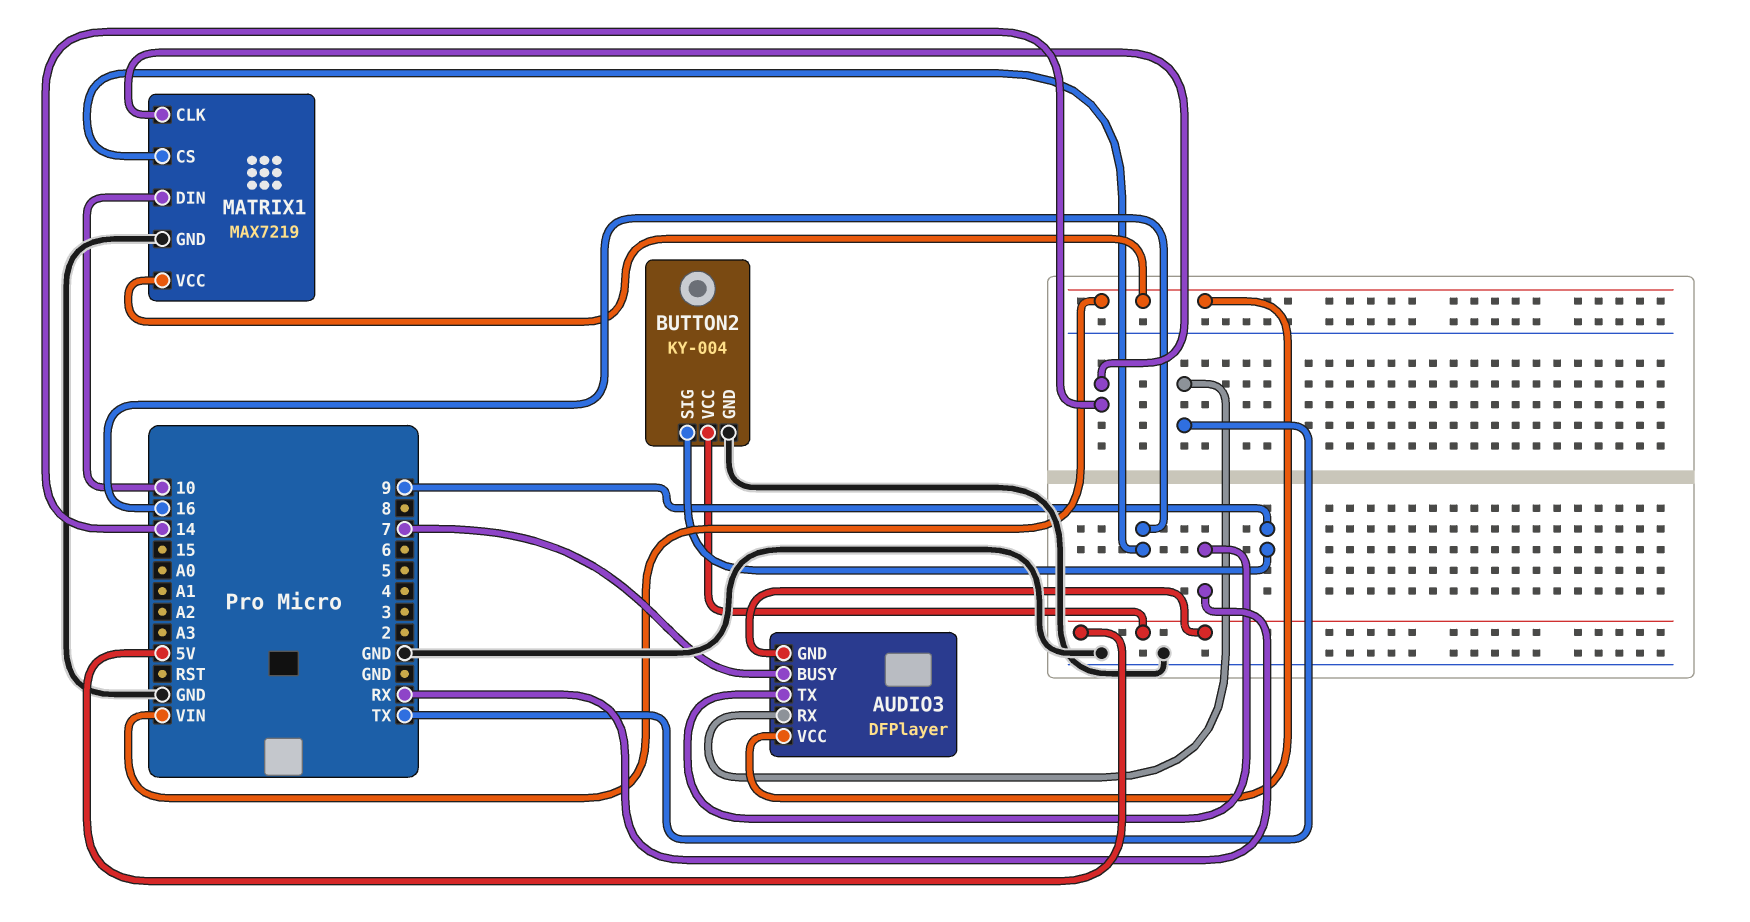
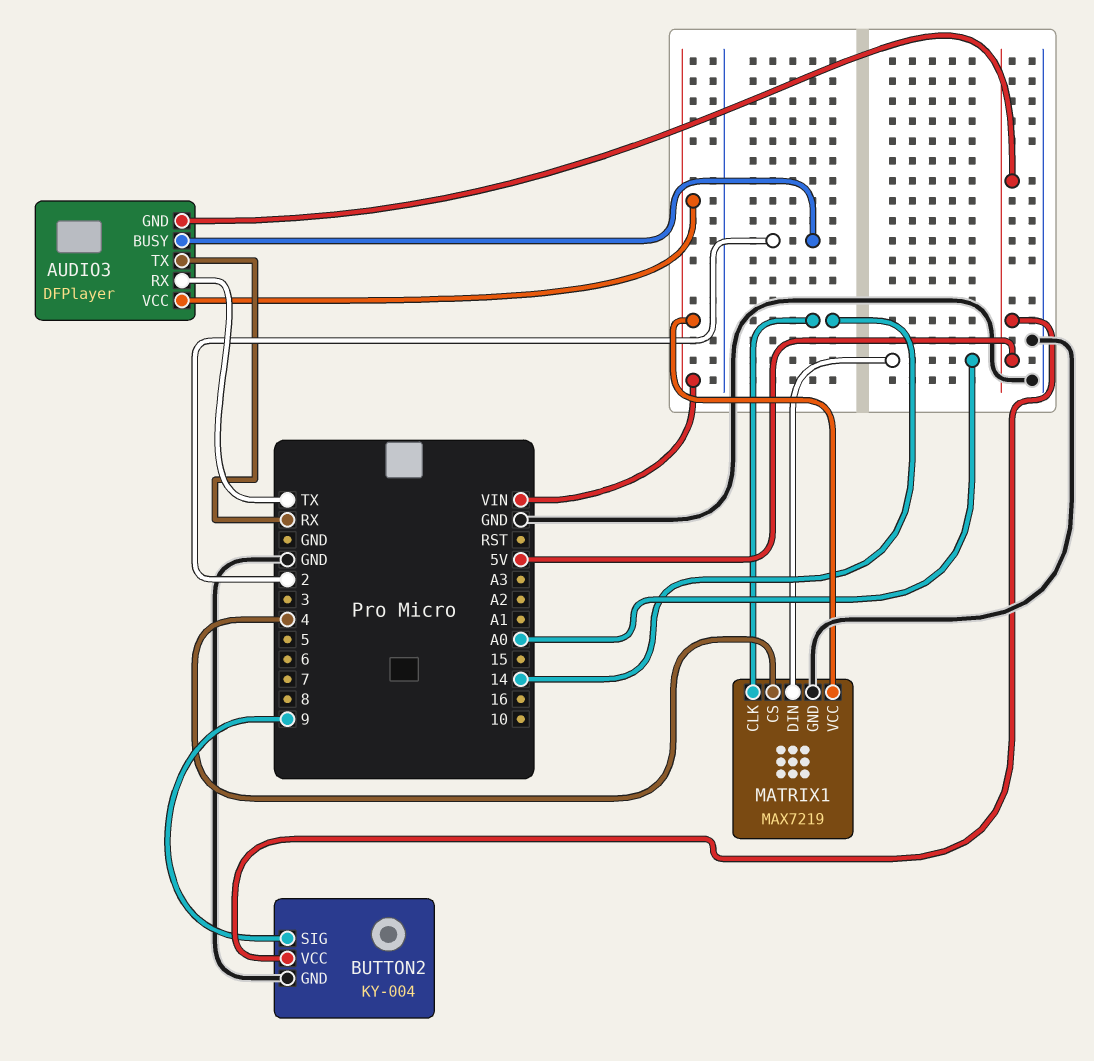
AUDIO3 pin BUSY: 7 -> 2
MATRIX1 pin CS: 16 -> 4
MATRIX1 pin DIN: 10 -> A0

